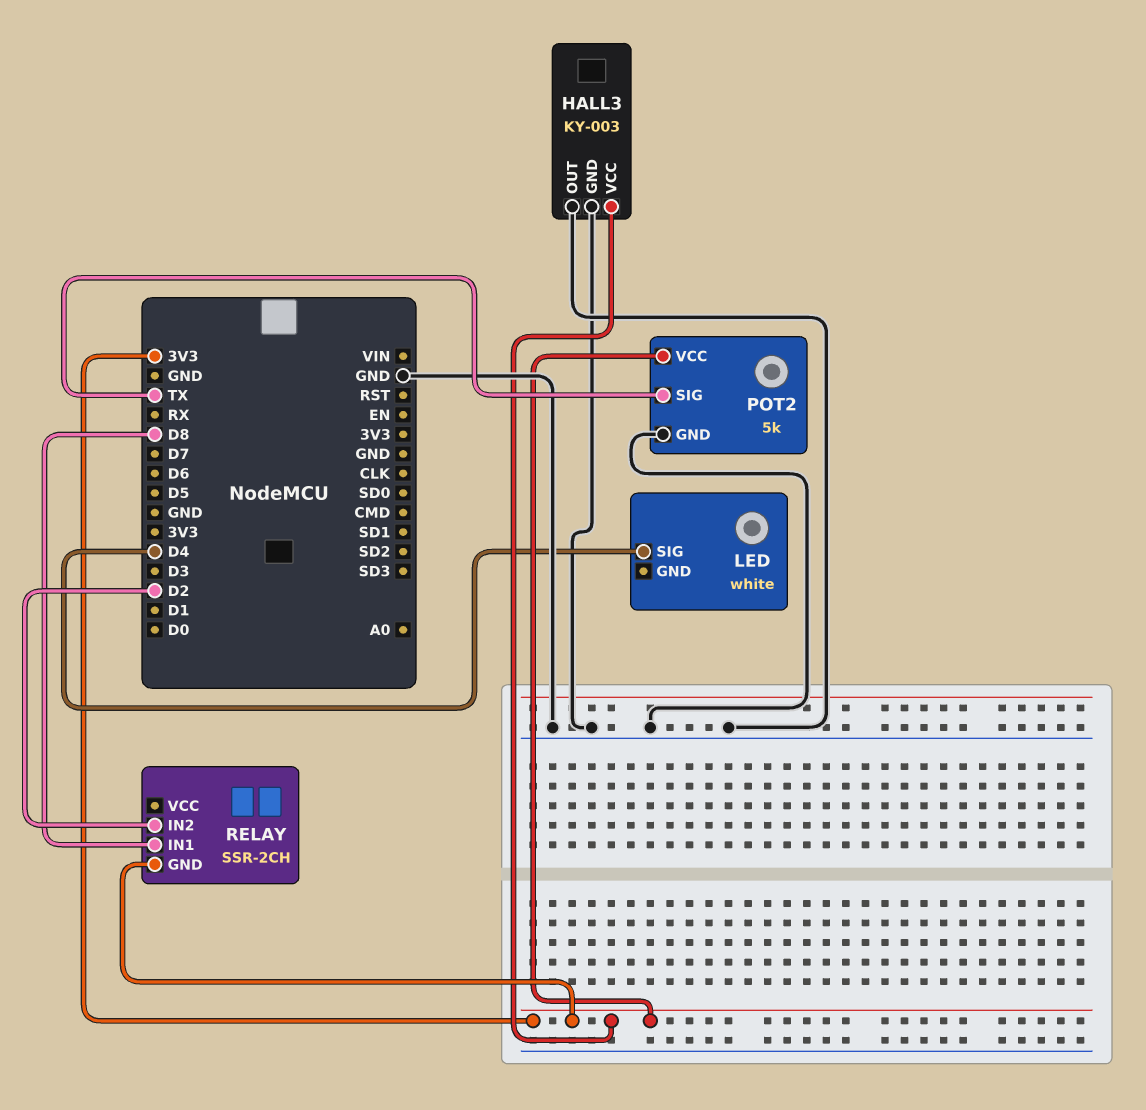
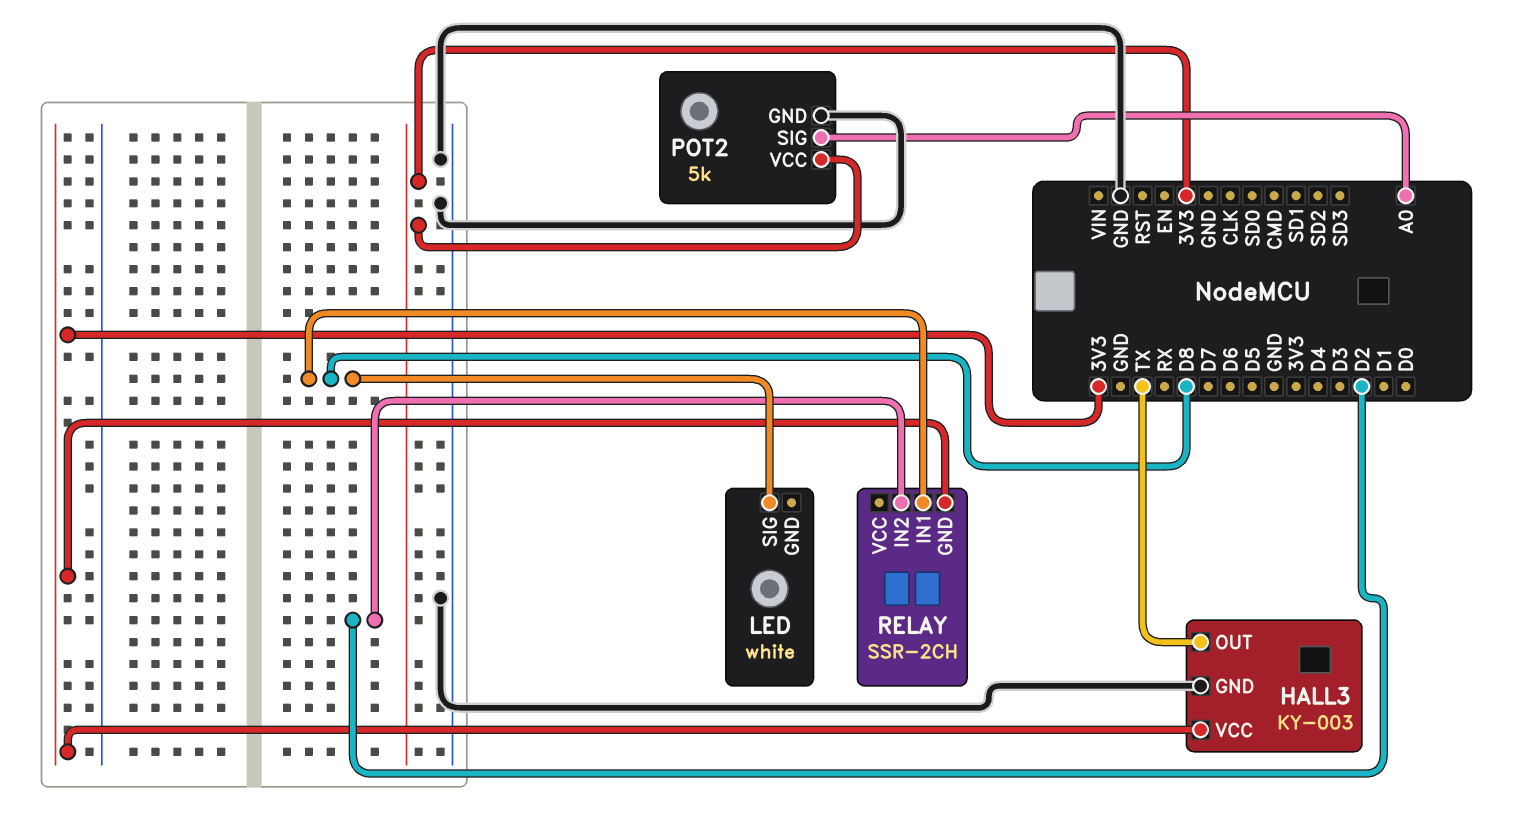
HALL3 pin OUT: GND -> TX
LED pin SIG: D4 -> D8
POT2 pin SIG: TX -> A0

